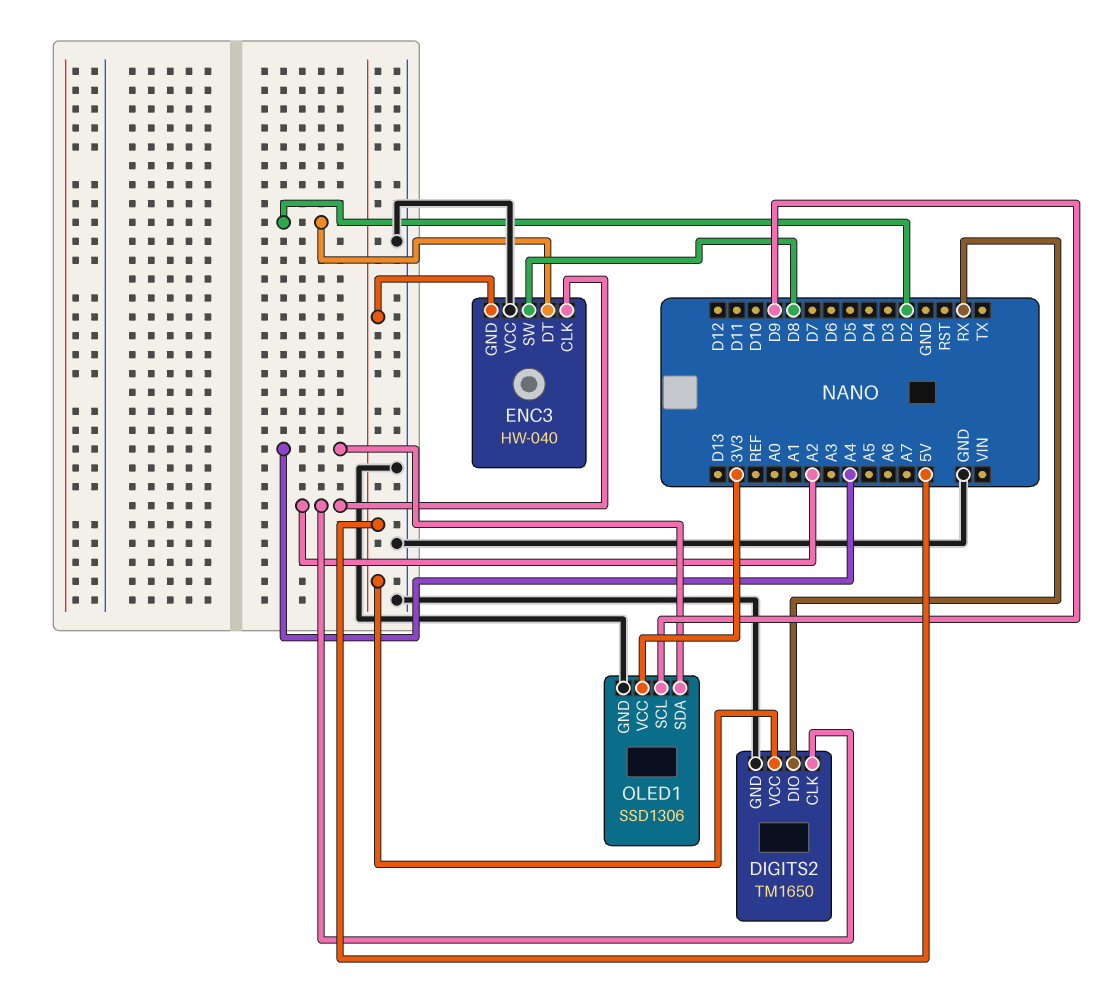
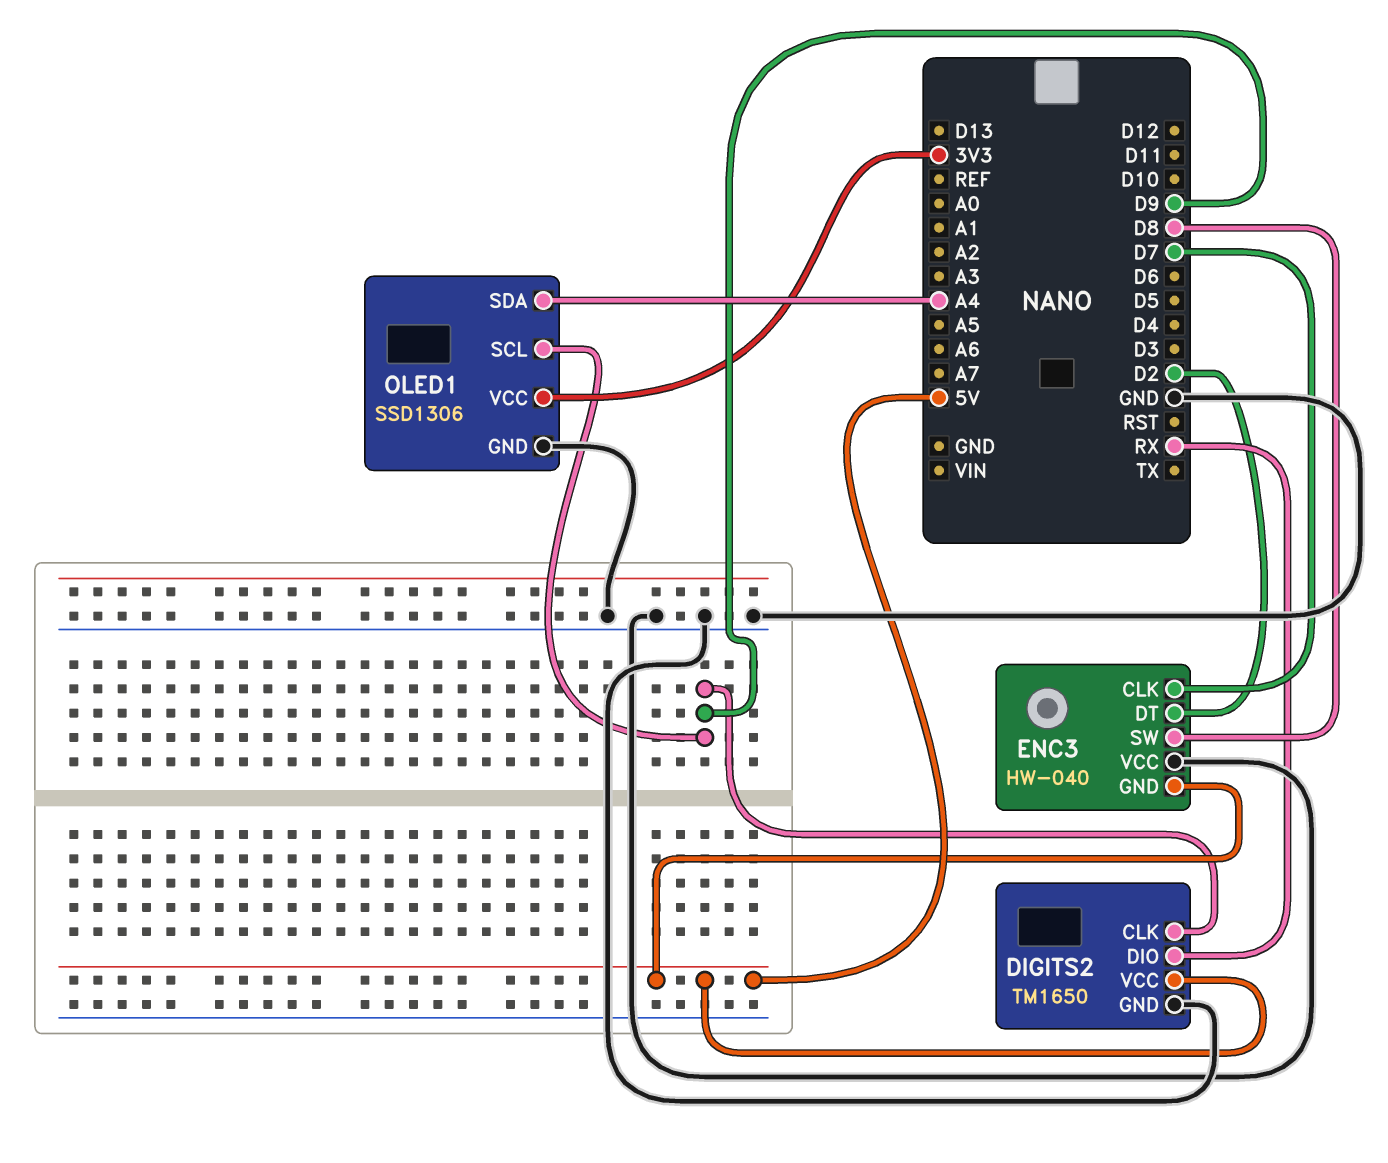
DIGITS2 pin CLK: A2 -> D9
ENC3 pin CLK: A2 -> D7

